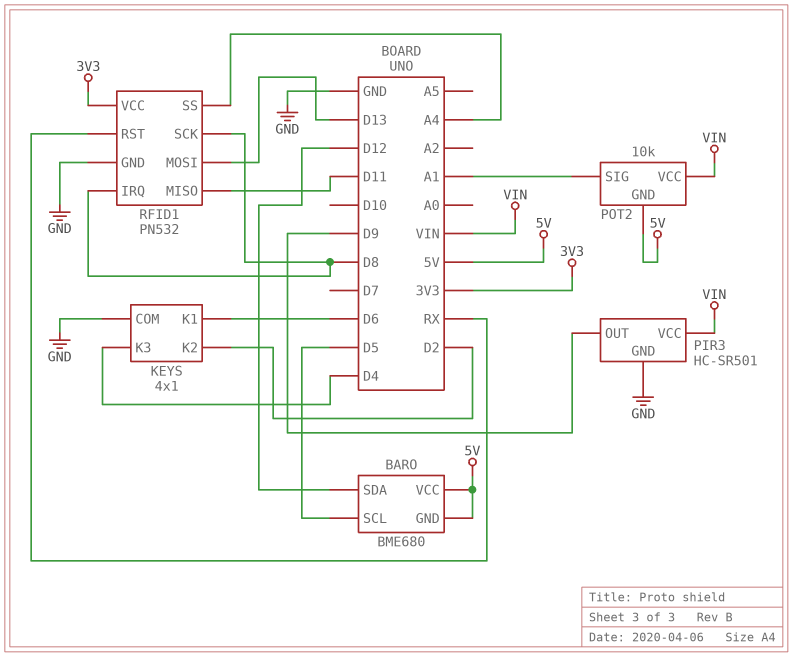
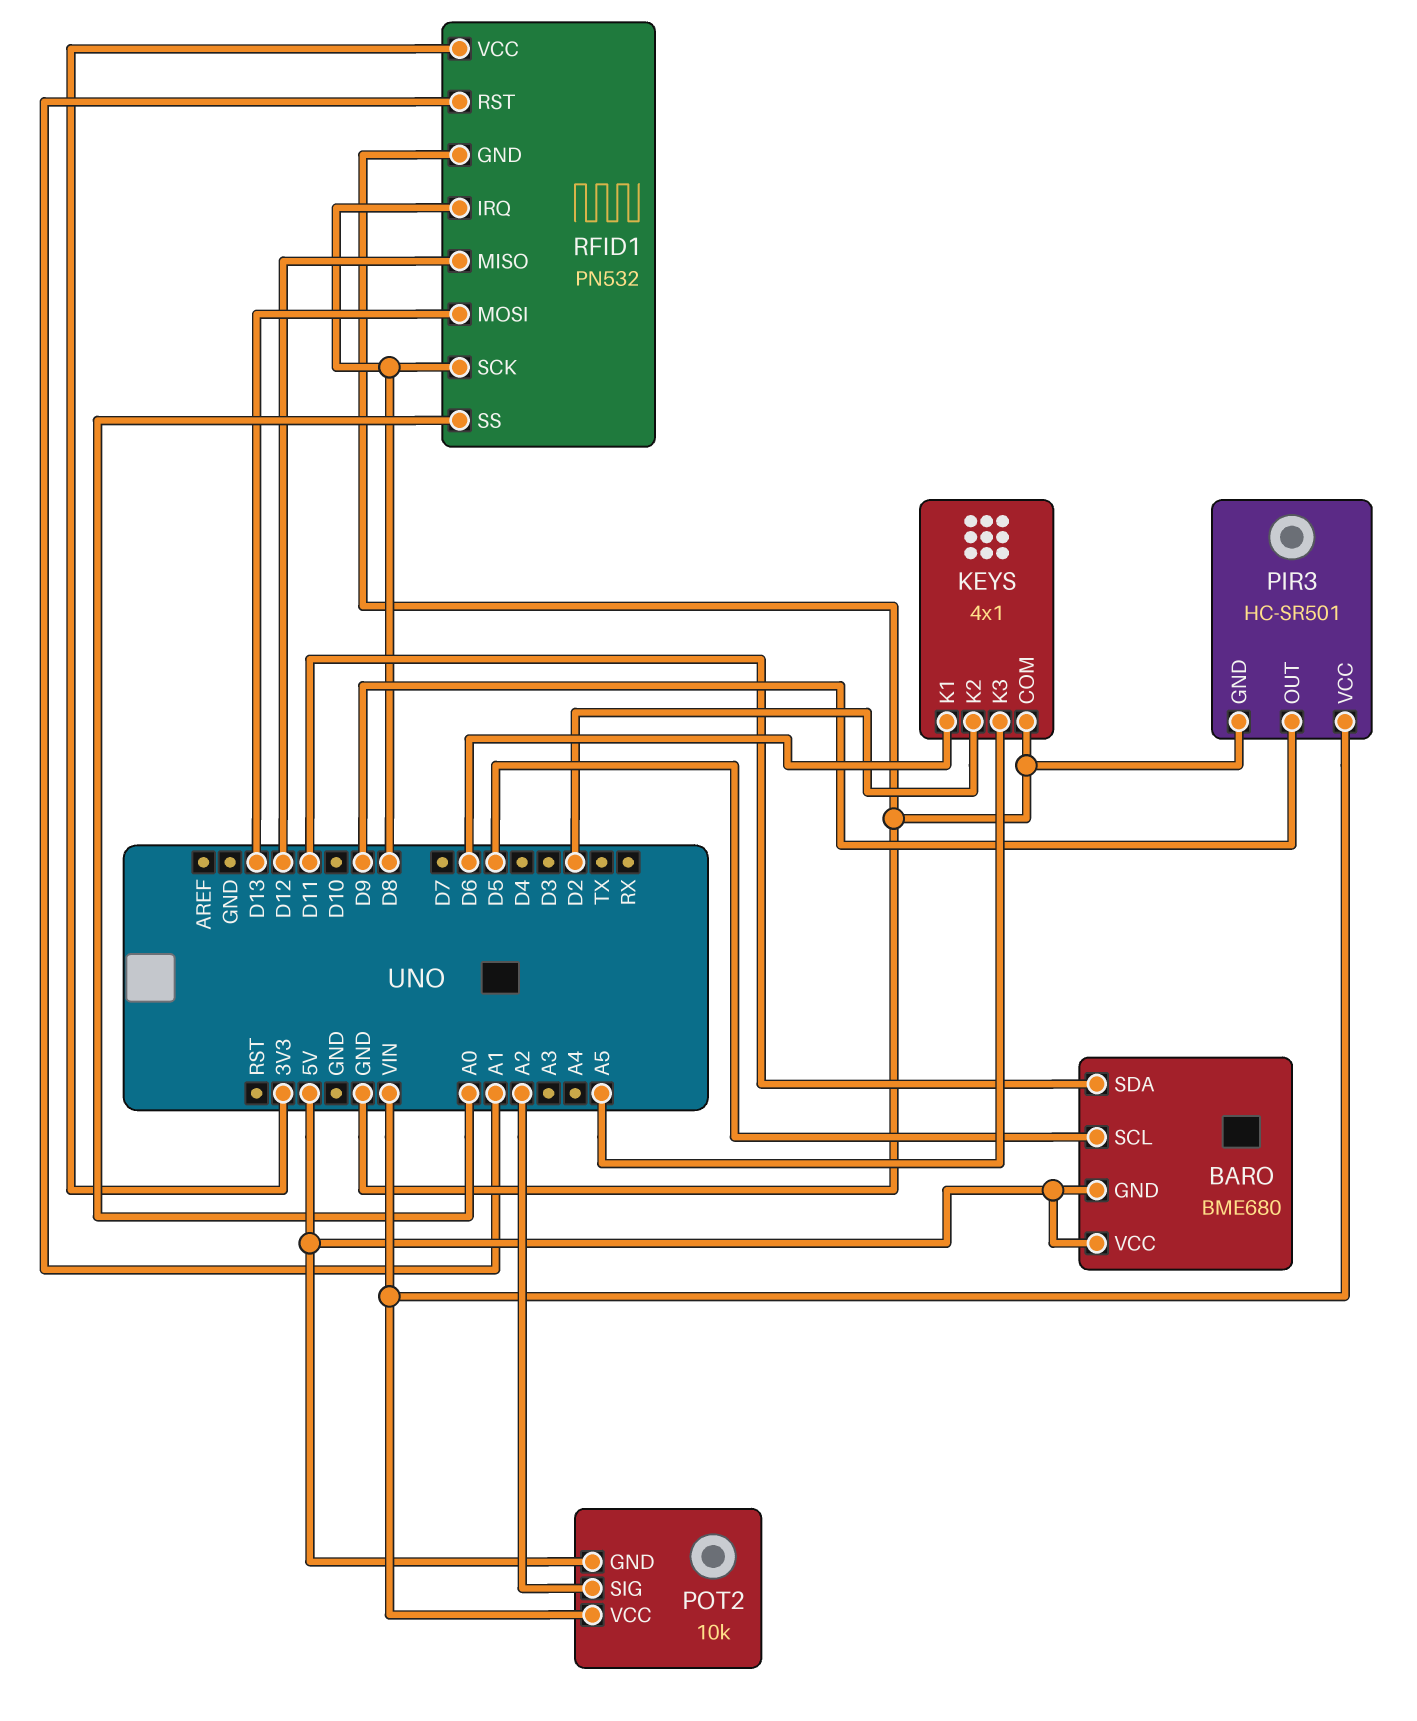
BARO pin SDA: D12 -> D11
KEYS pin K3: D4 -> A5
POT2 pin SIG: A1 -> A2
RFID1 pin MISO: D11 -> D12
RFID1 pin RST: RX -> A1
RFID1 pin SS: A4 -> A0

